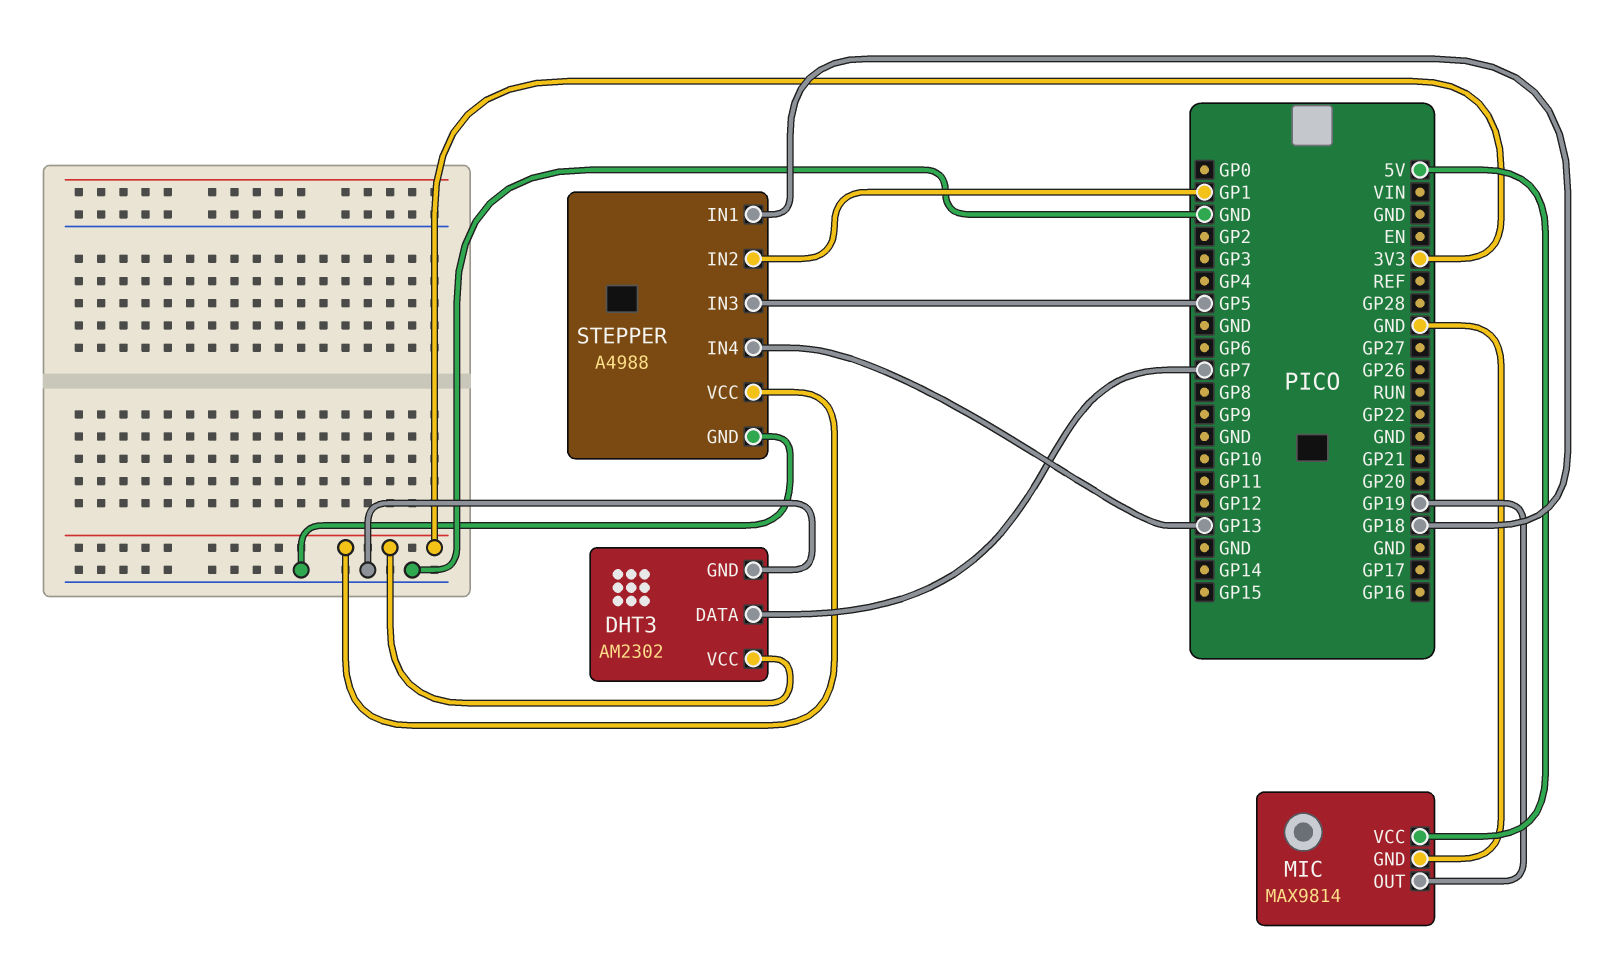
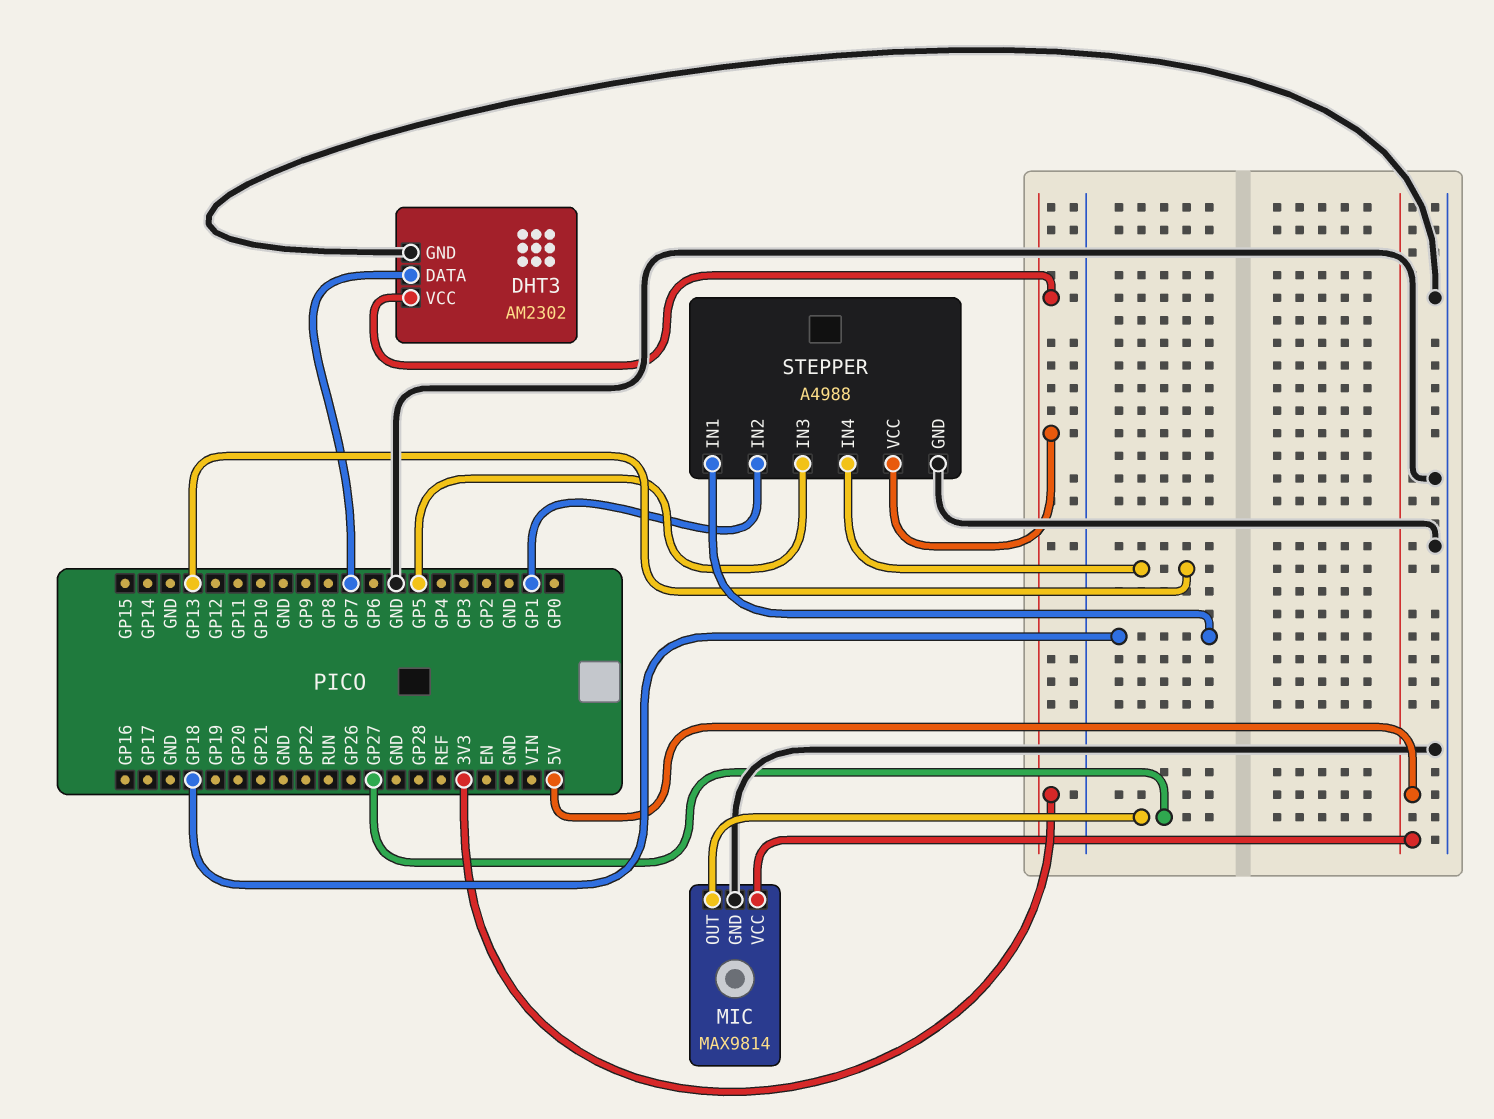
MIC pin OUT: GP19 -> GP27

